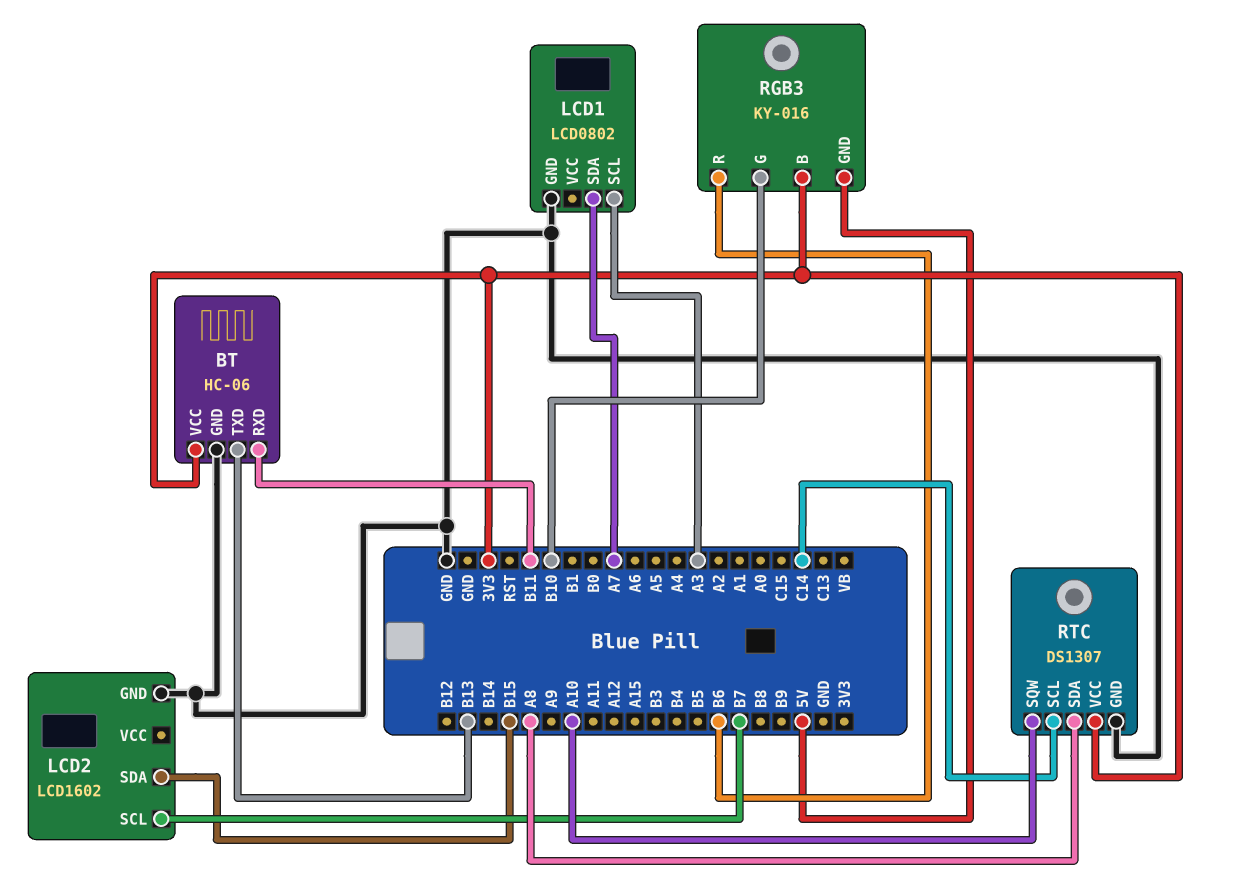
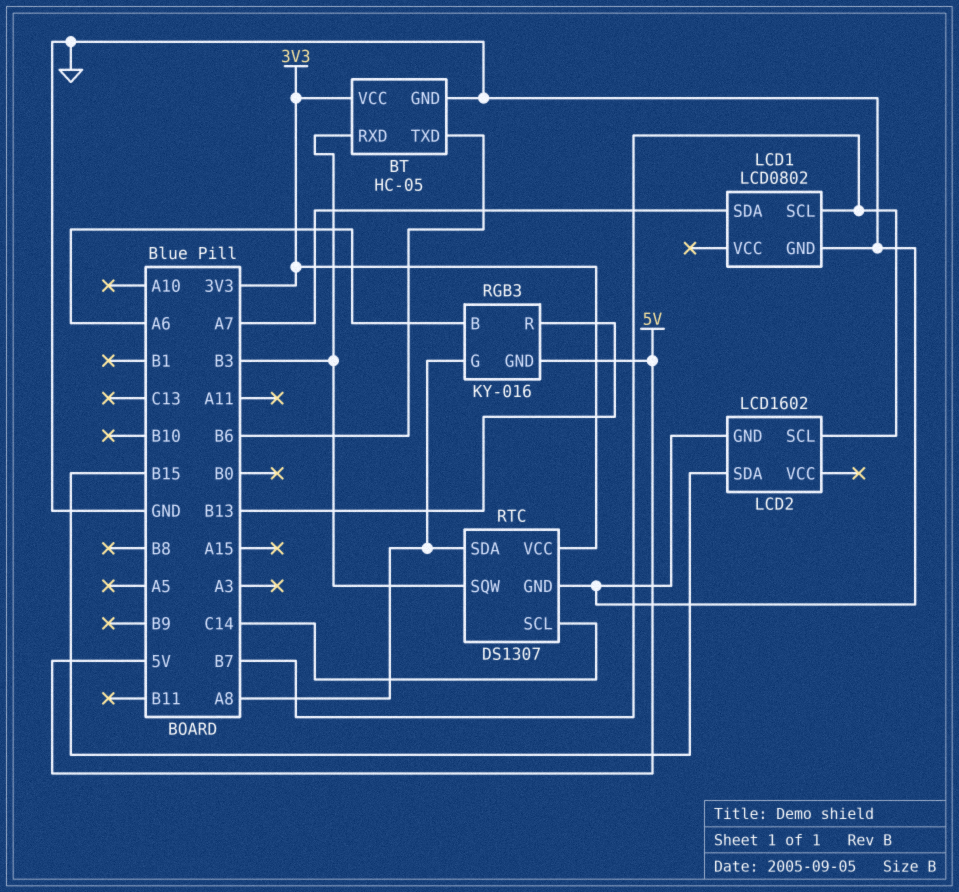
BT: HC-06 -> HC-05
BT pin RXD: B11 -> B3
BT pin TXD: B13 -> B6
LCD1 pin SCL: A3 -> B7
RGB3 pin B: 3V3 -> A6
RGB3 pin G: B10 -> A8
RGB3 pin R: B6 -> B13
RTC pin SQW: A10 -> B3

